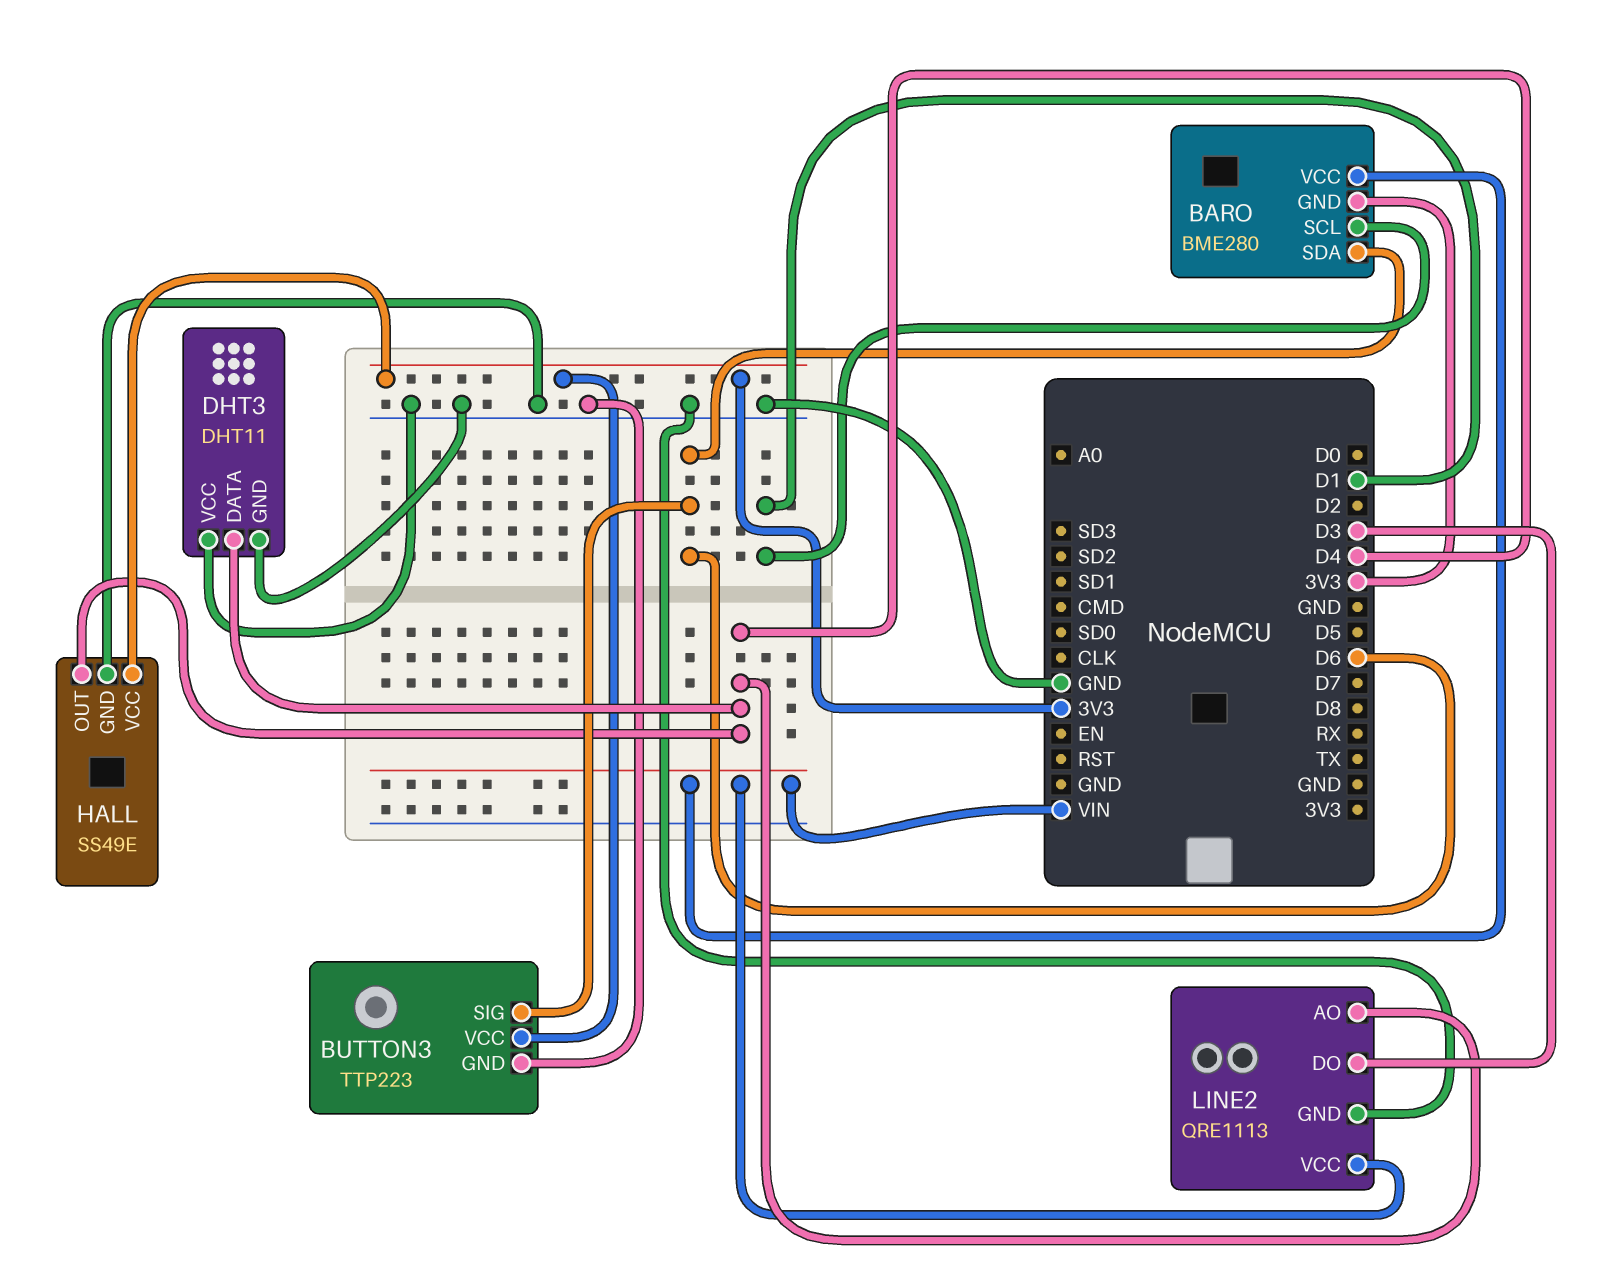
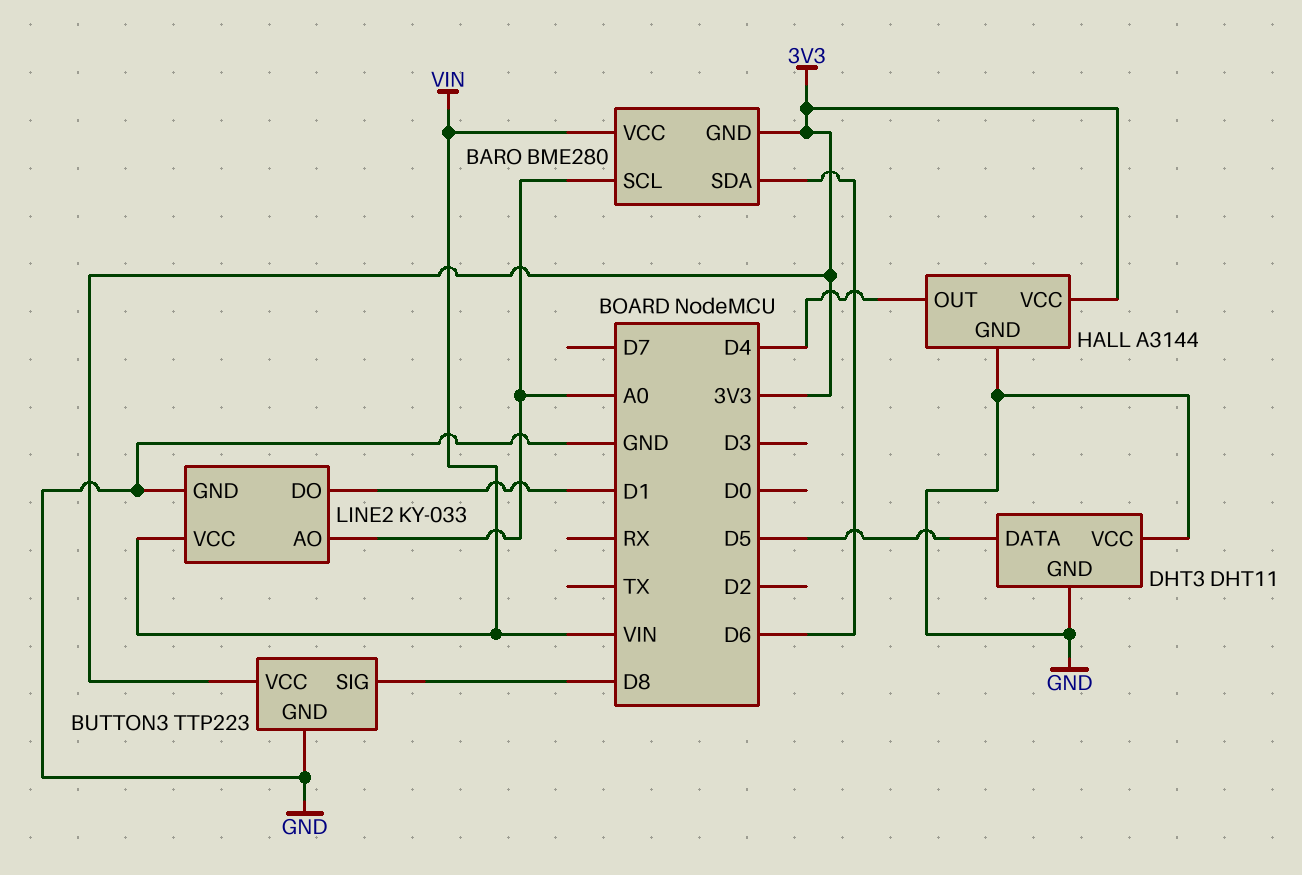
BARO pin SCL: D1 -> A0
BUTTON3 pin SIG: D6 -> D8
DHT3 pin DATA: D4 -> D5
HALL: SS49E -> A3144
LINE2: QRE1113 -> KY-033
LINE2 pin AO: D4 -> A0
LINE2 pin DO: D3 -> D1

